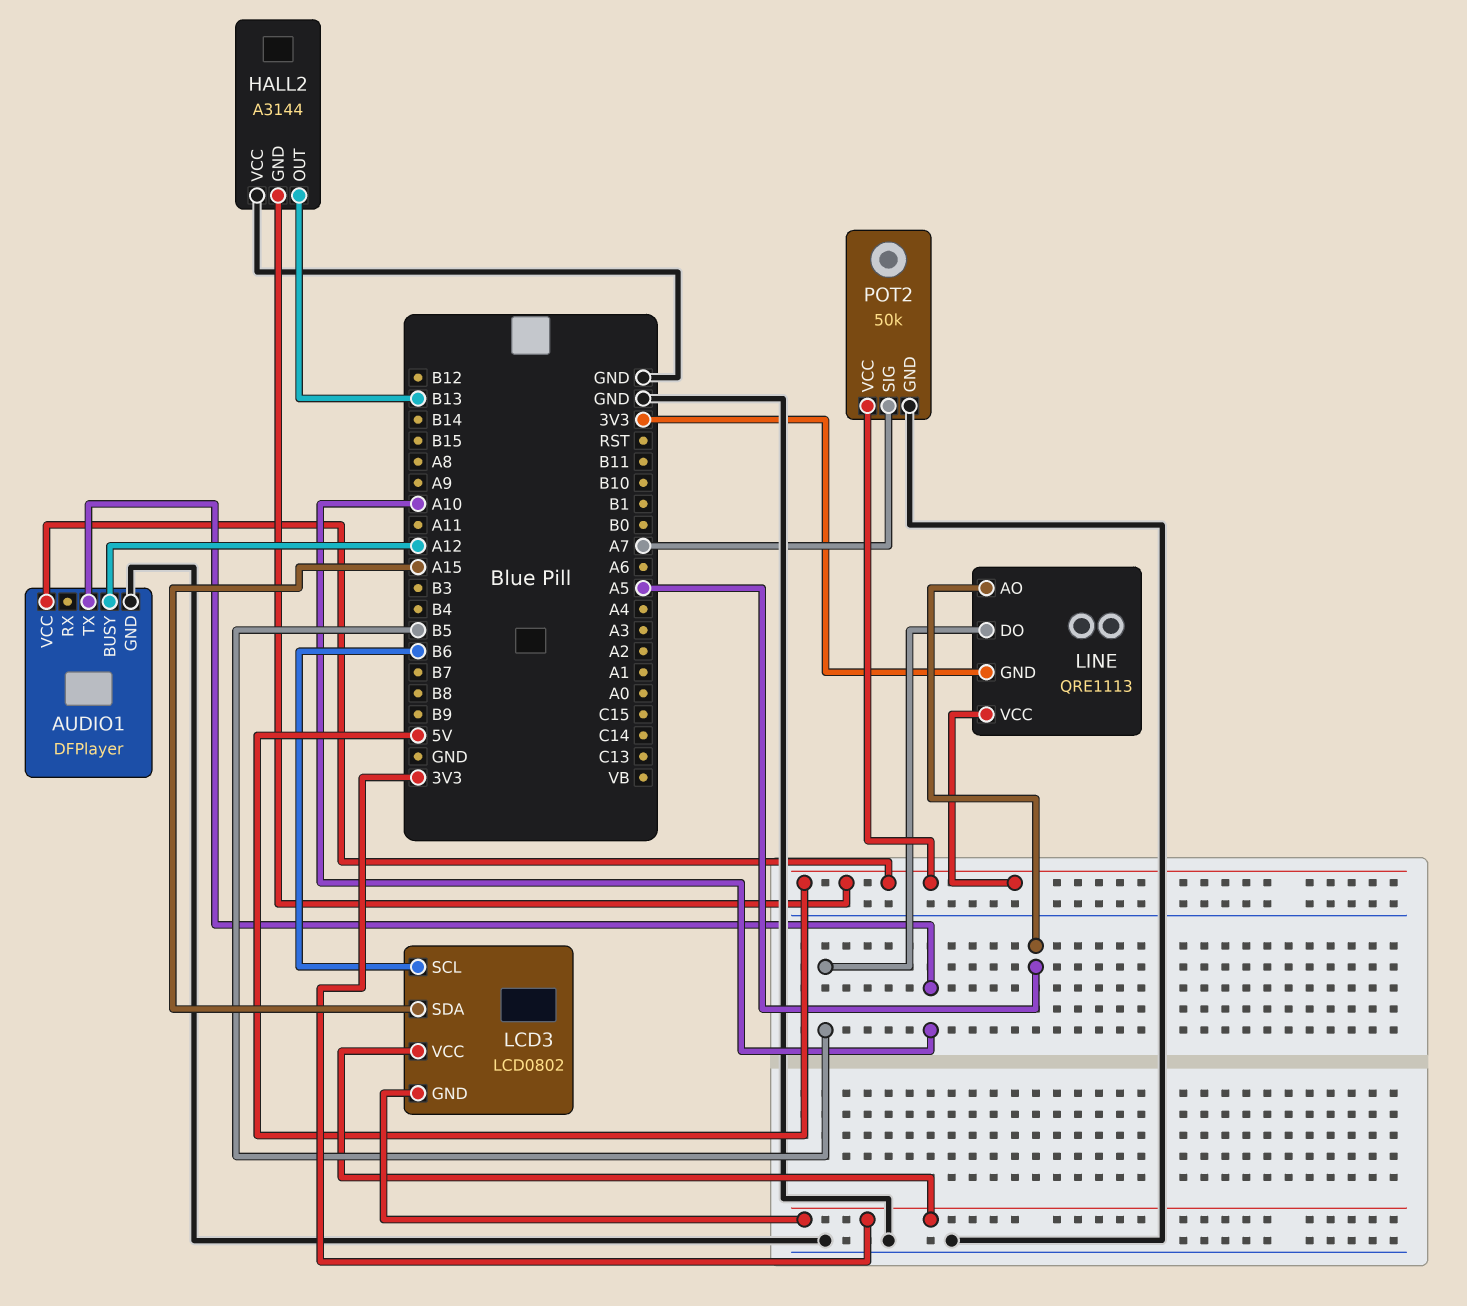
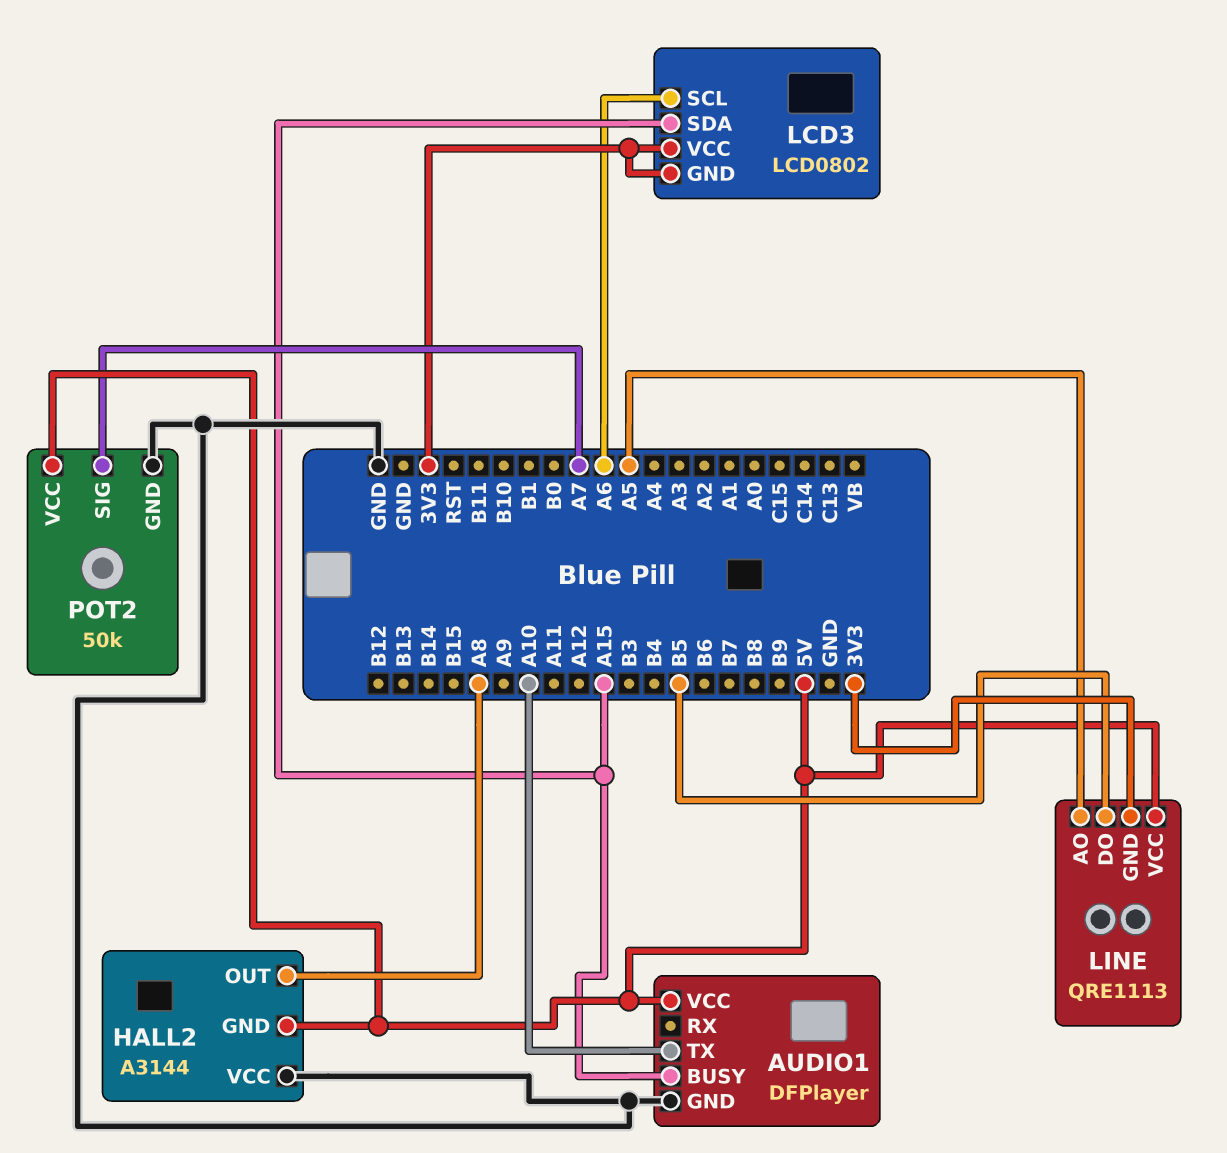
AUDIO1 pin BUSY: A12 -> A15
HALL2 pin OUT: B13 -> A8
LCD3 pin SCL: B6 -> A6

